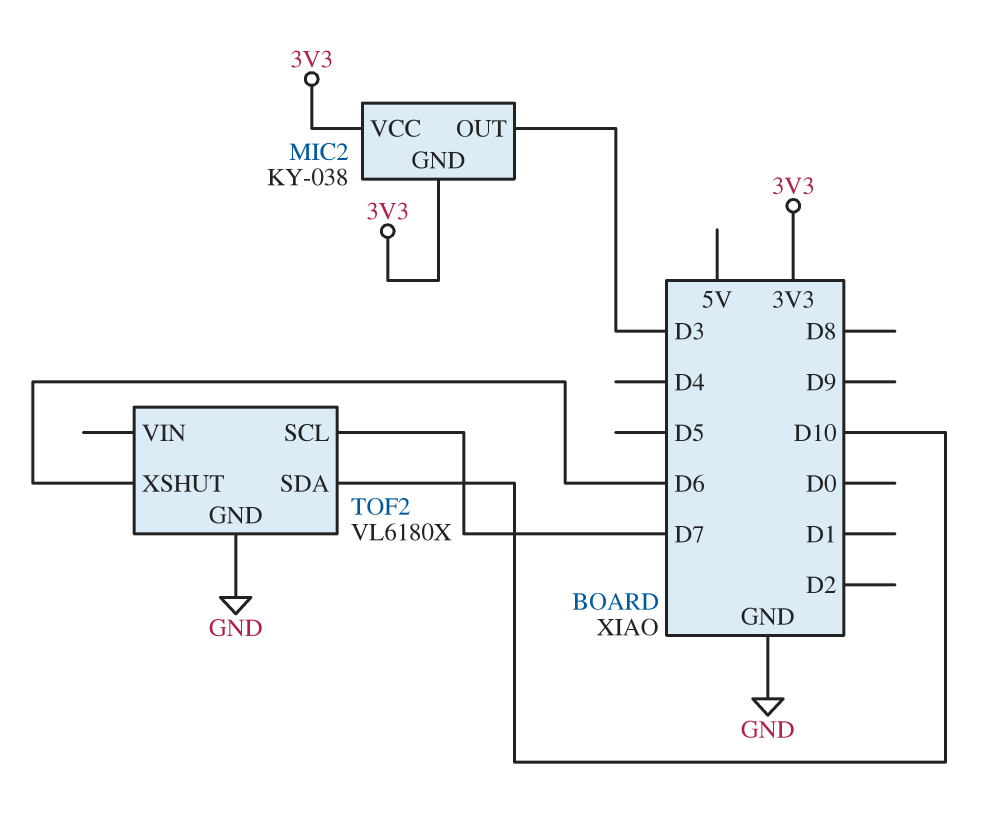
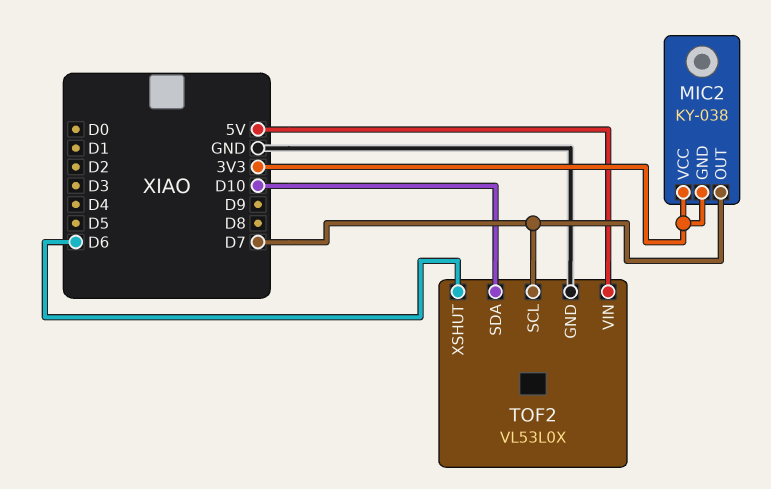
MIC2 pin OUT: D3 -> D7
TOF2: VL6180X -> VL53L0X
TOF2 pin VIN: none -> 5V

